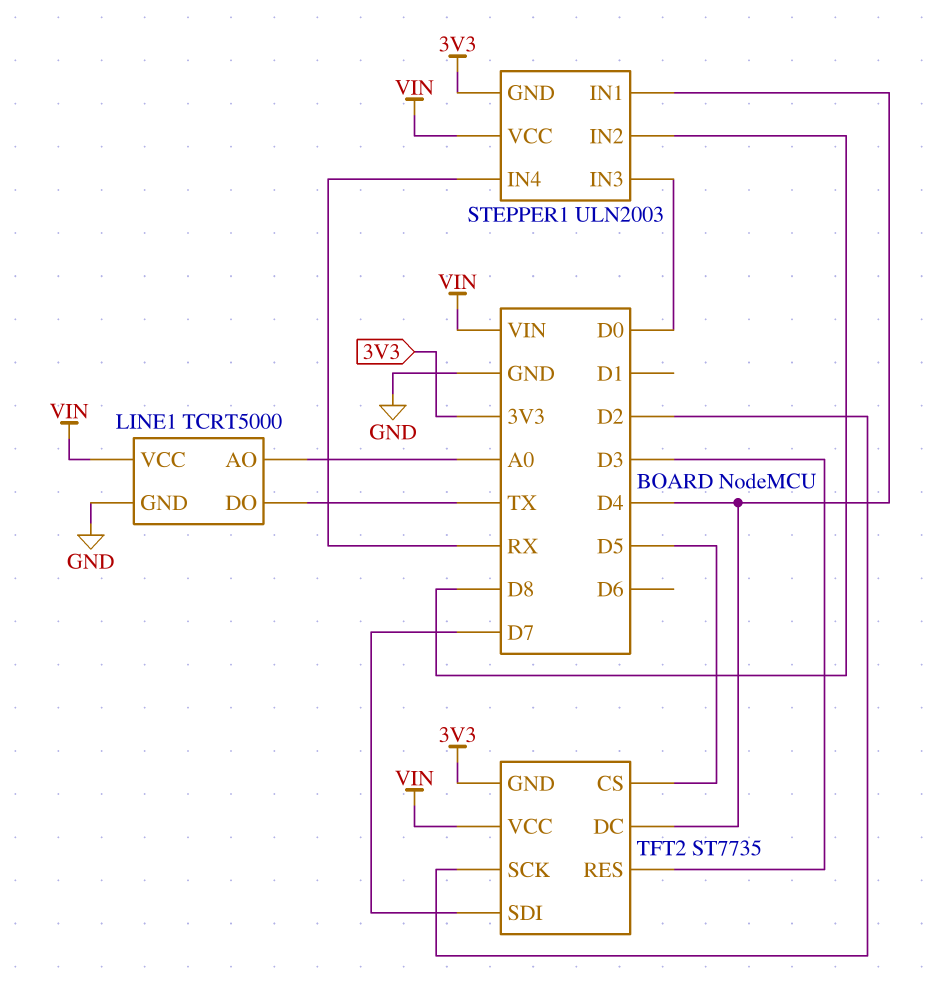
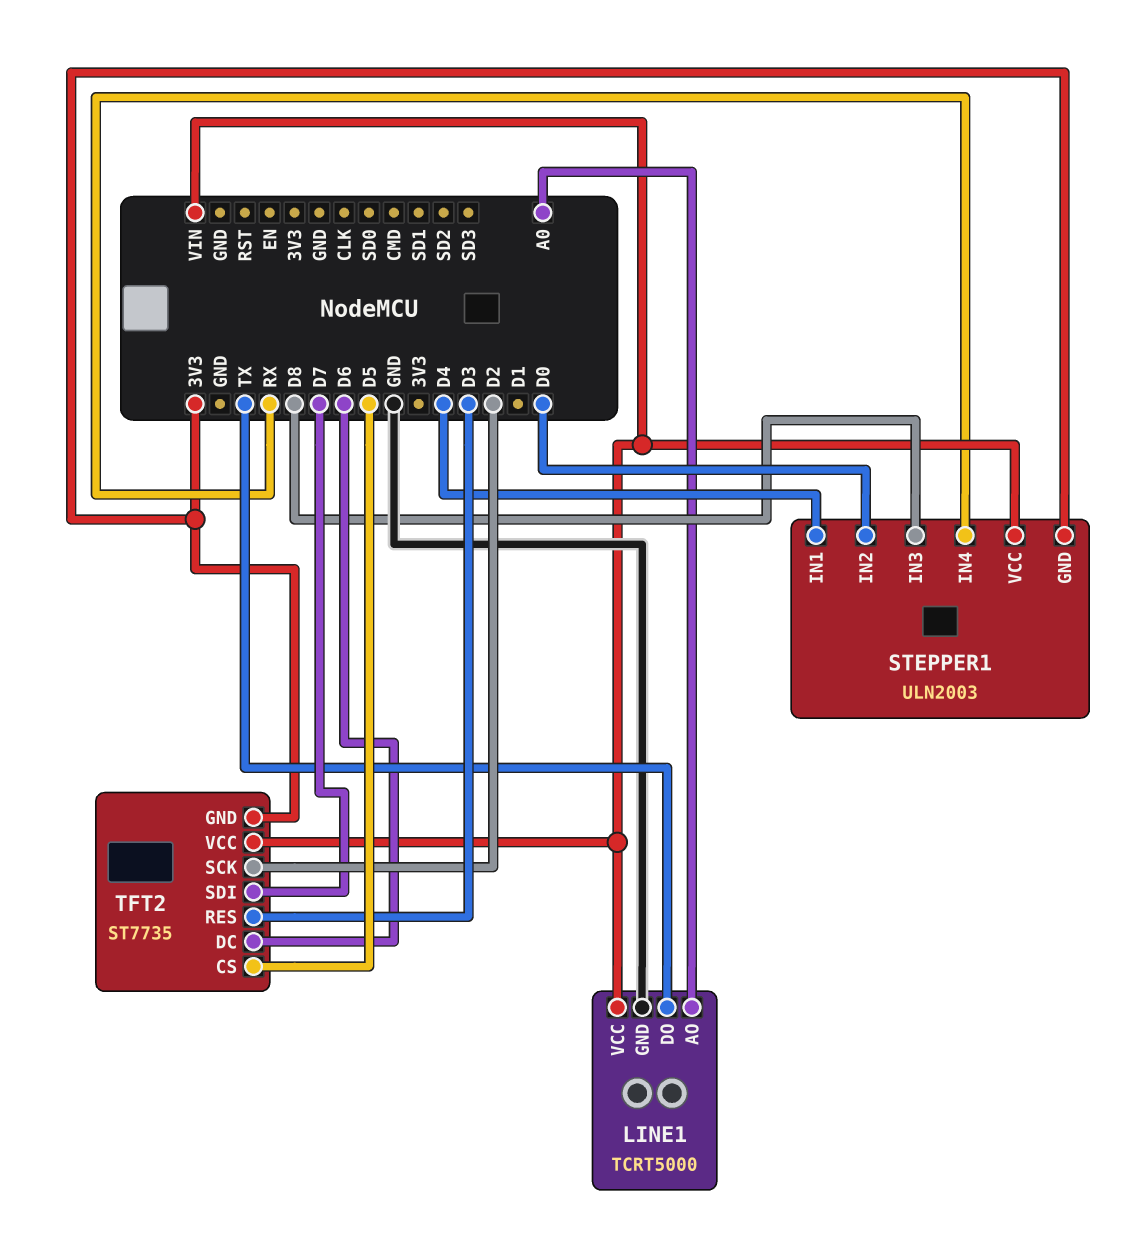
STEPPER1 pin IN2: D8 -> D0
STEPPER1 pin IN3: D0 -> D8
TFT2 pin DC: D4 -> D6

